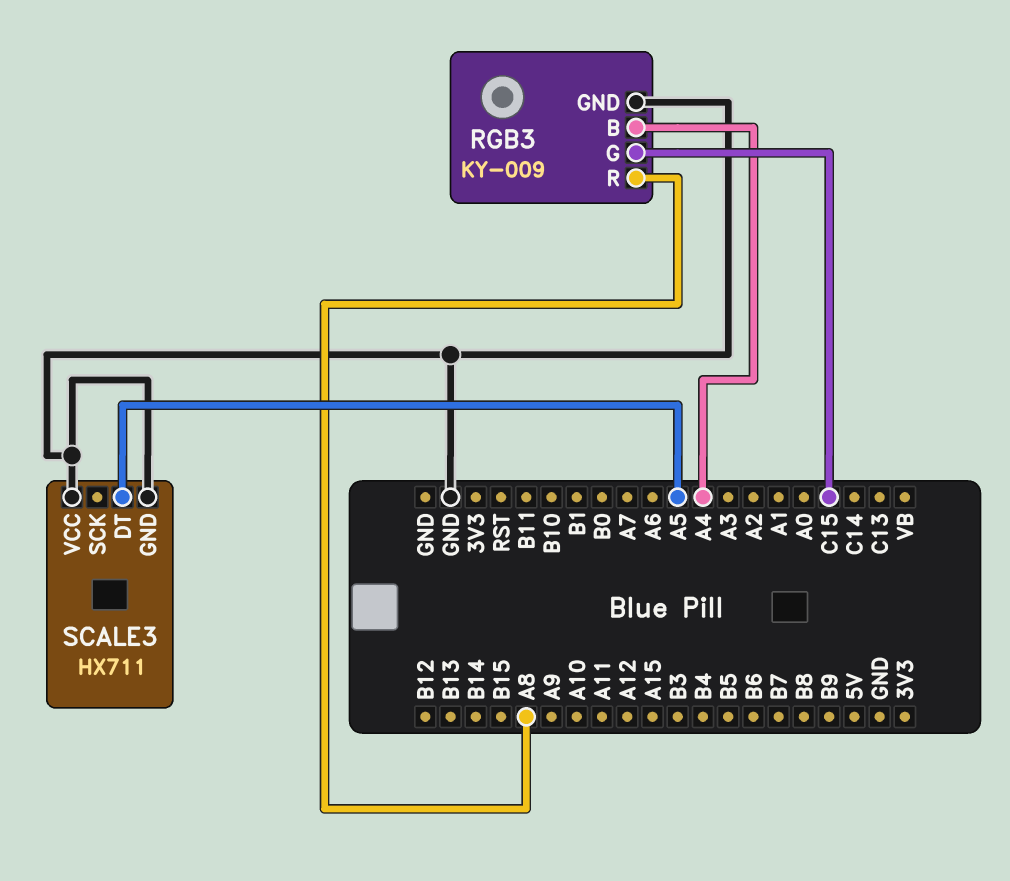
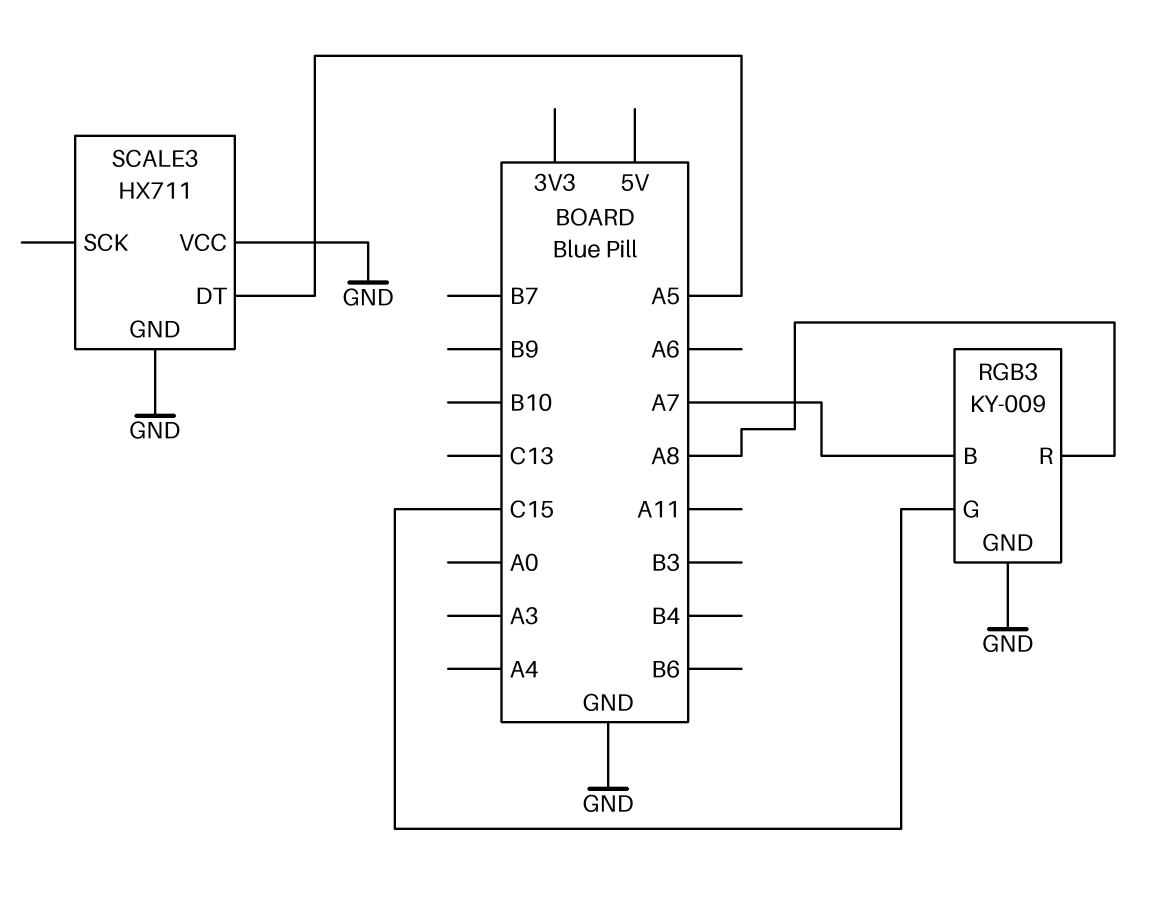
RGB3 pin B: A4 -> A7

